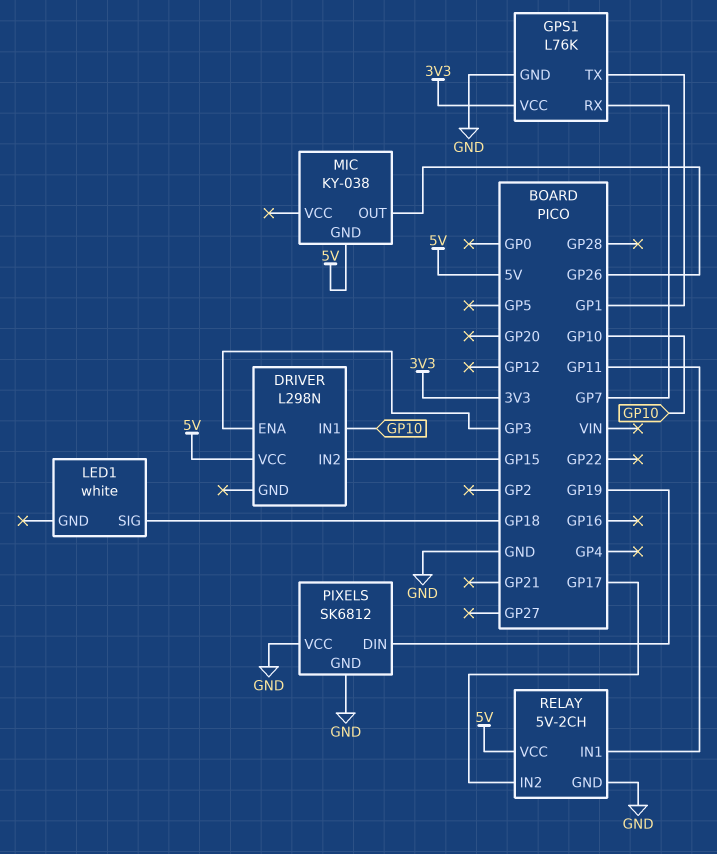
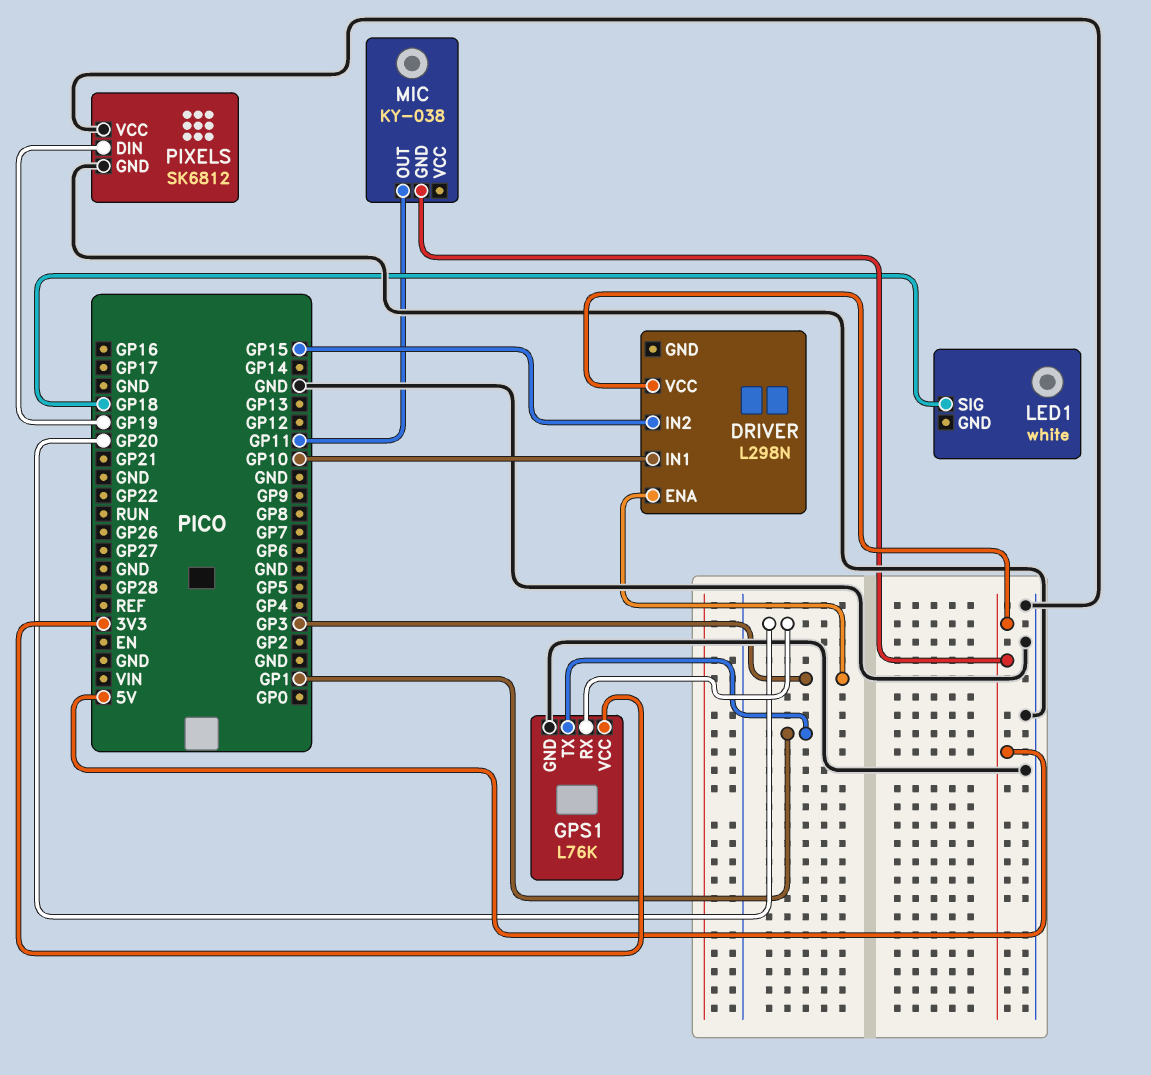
GPS1 pin RX: GP7 -> GP20
MIC pin OUT: GP26 -> GP11
RELAY: 5V-2CH -> none
RELAY pin GND: GND -> none
RELAY pin IN1: GP11 -> none
RELAY pin IN2: GP17 -> none
RELAY pin VCC: 5V -> none

